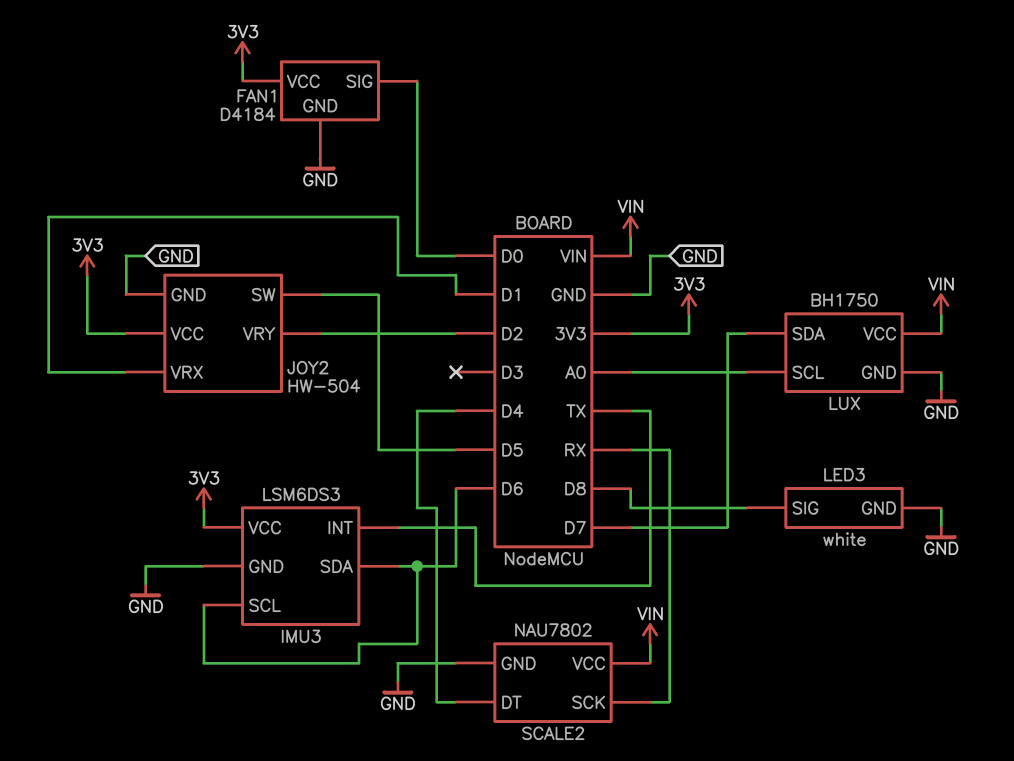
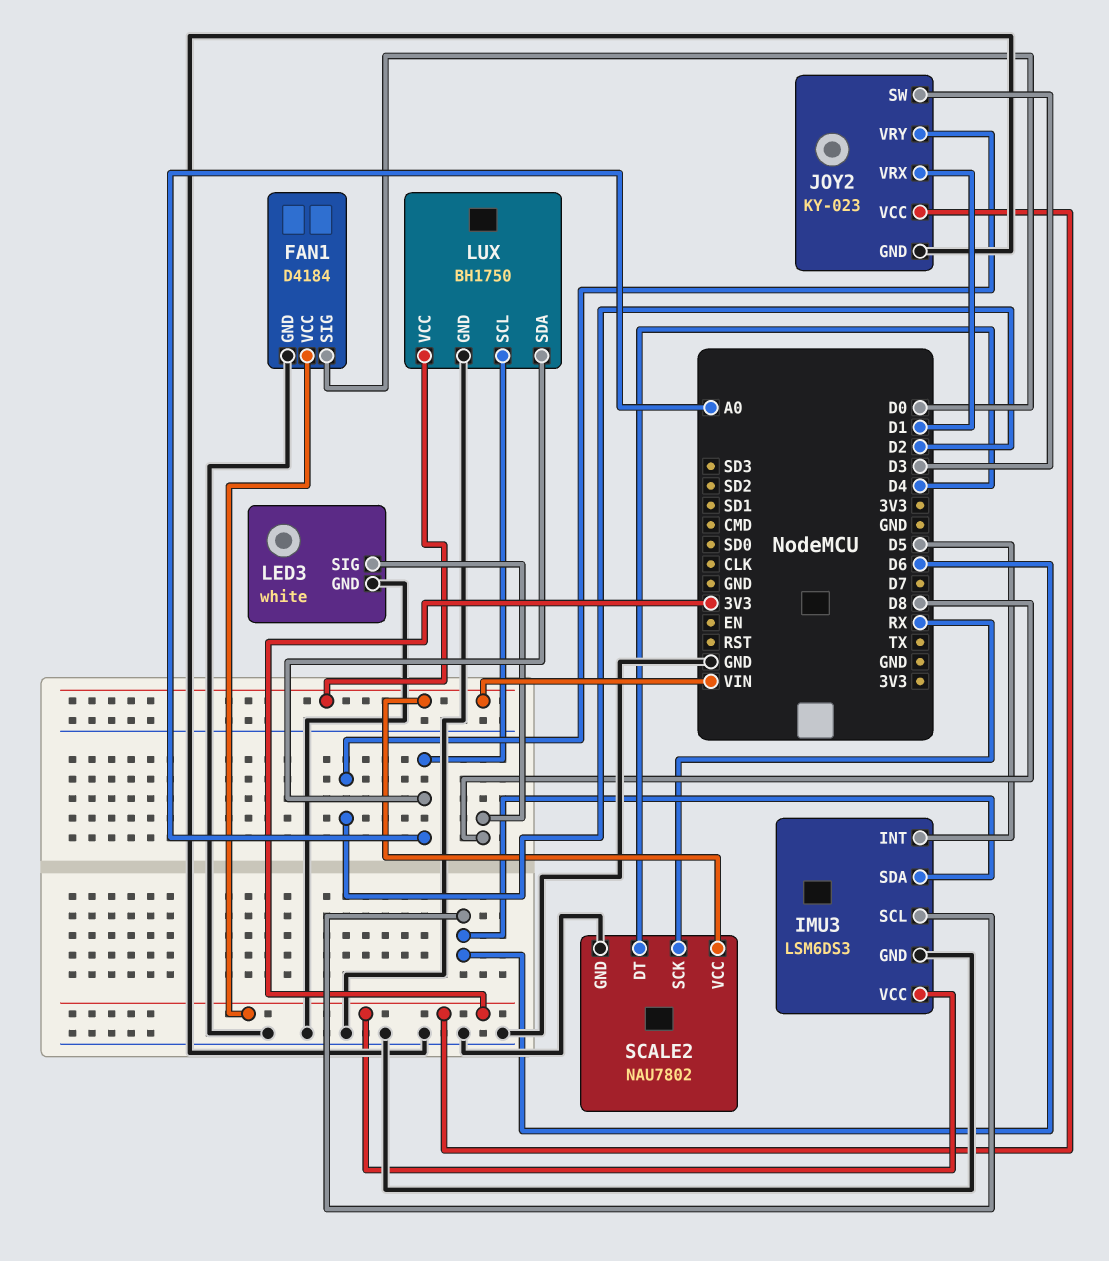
IMU3 pin INT: TX -> D5
JOY2: HW-504 -> KY-023
JOY2 pin SW: D5 -> D3
LUX pin SDA: D7 -> A0

